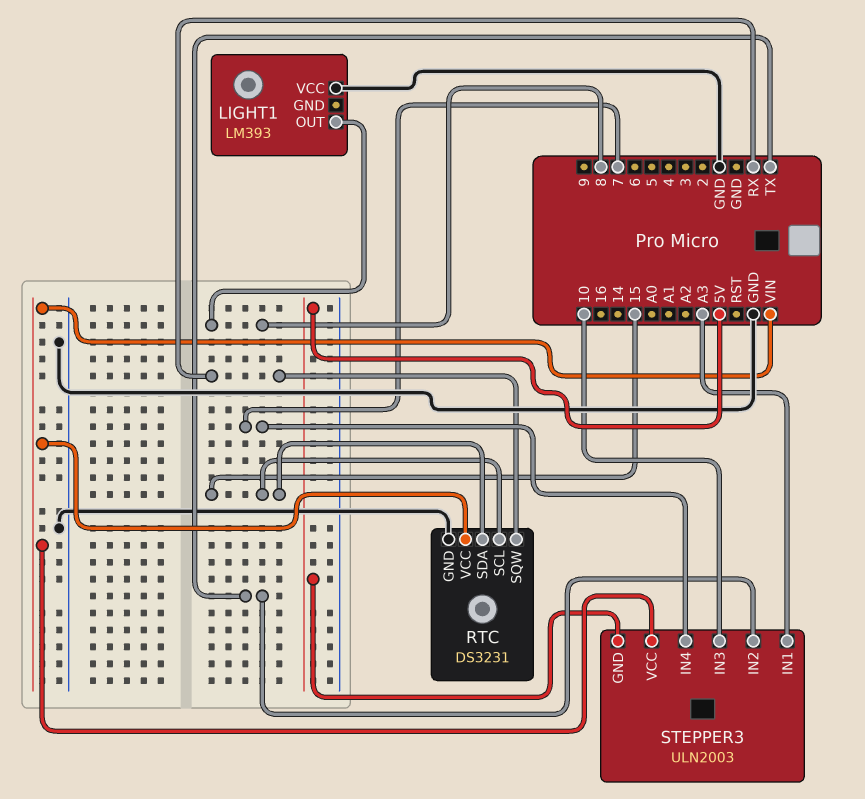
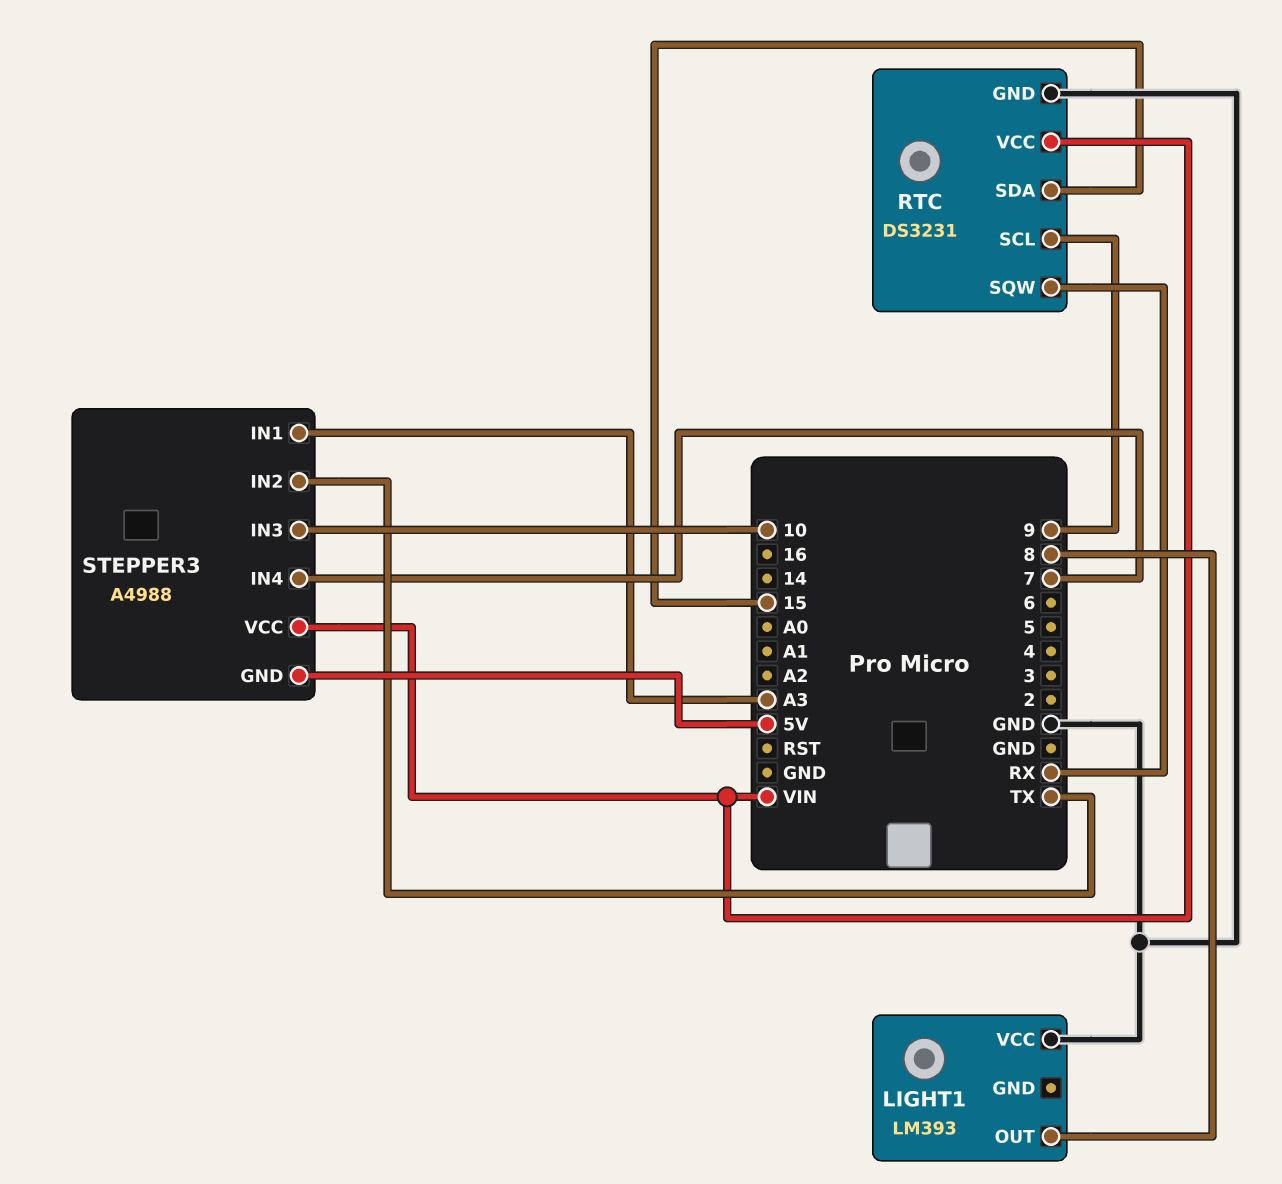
RTC pin SCL: 15 -> 9
STEPPER3: ULN2003 -> A4988

